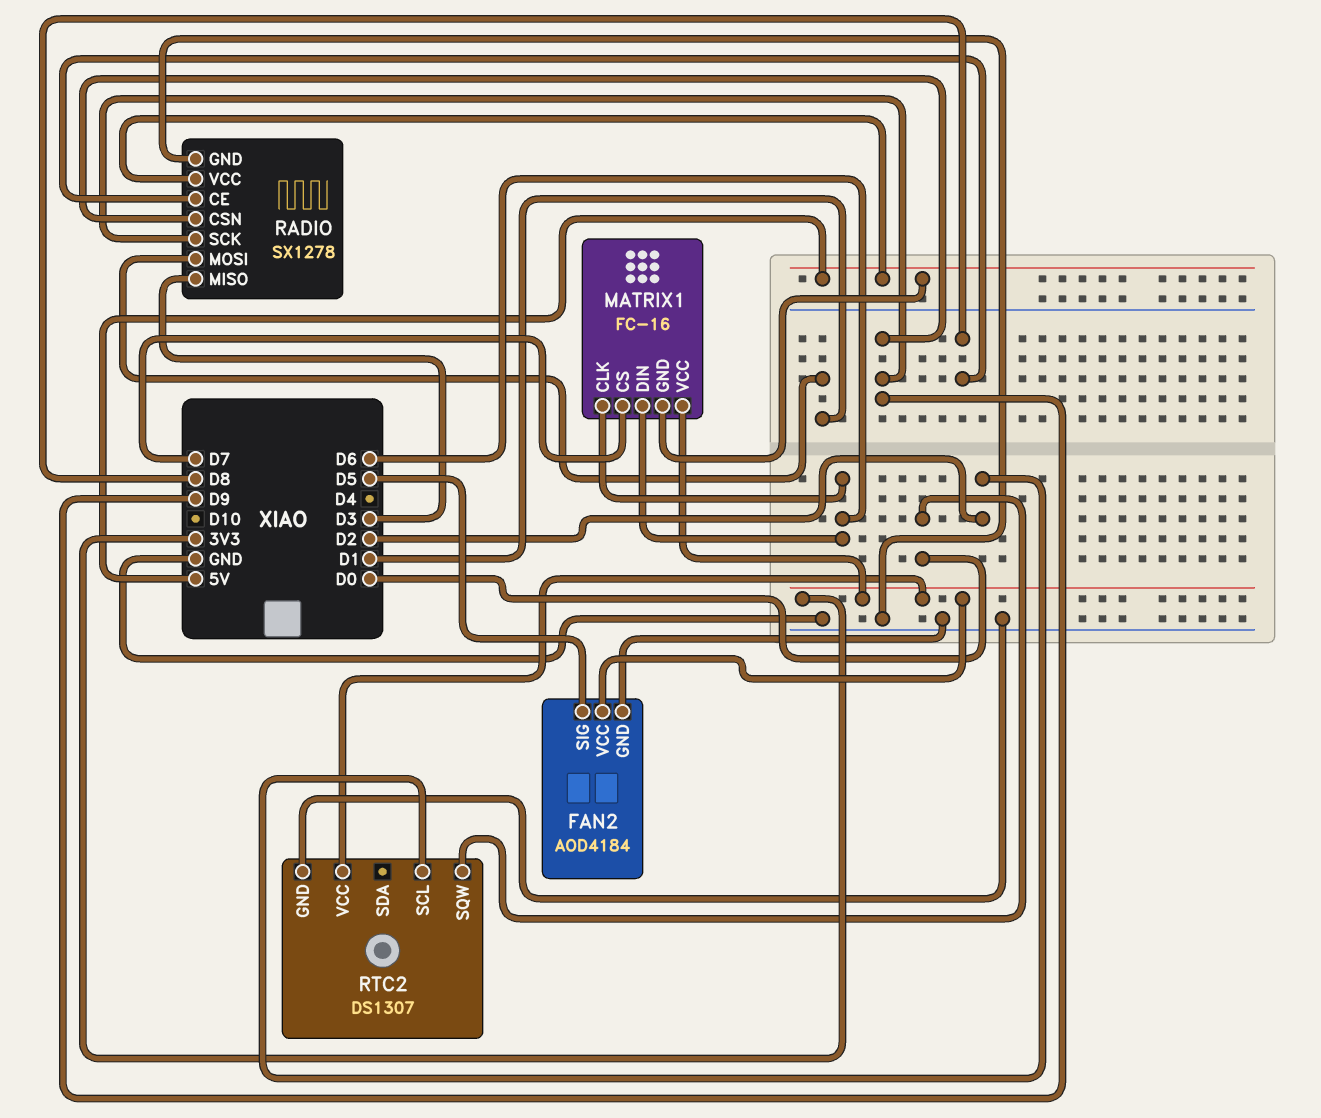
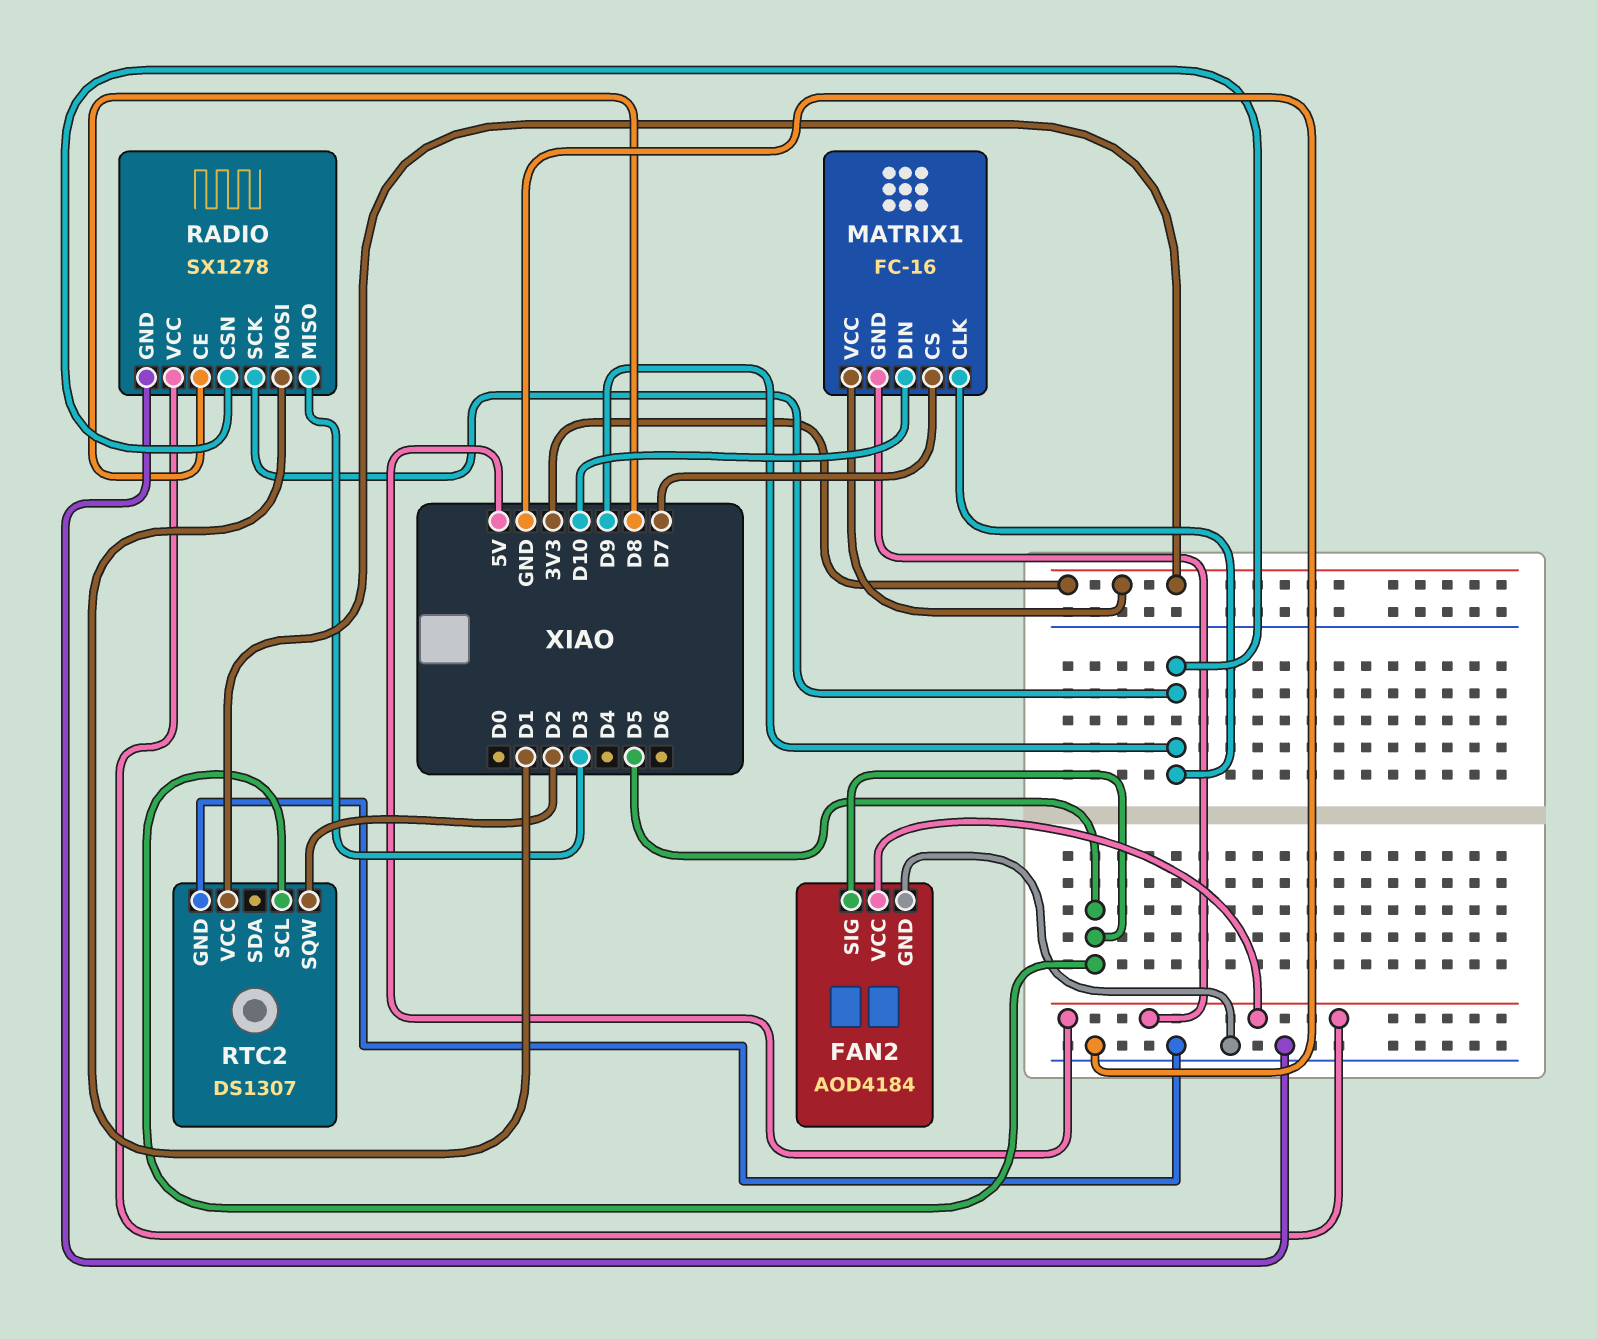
FAN2 pin VCC: 3V3 -> 5V
MATRIX1 pin CLK: D6 -> D9
MATRIX1 pin DIN: D6 -> D10
RTC2 pin SCL: D2 -> D5
RTC2 pin SQW: D0 -> D2

